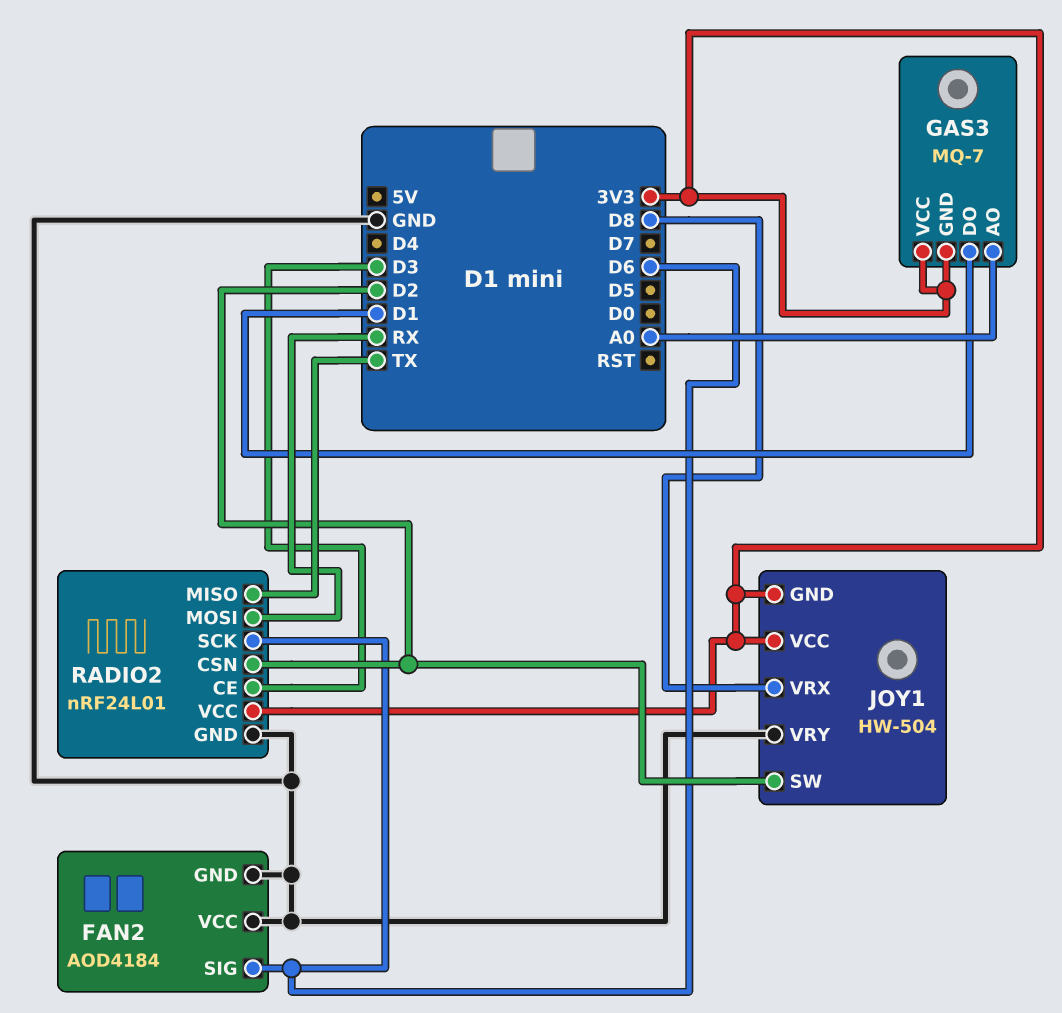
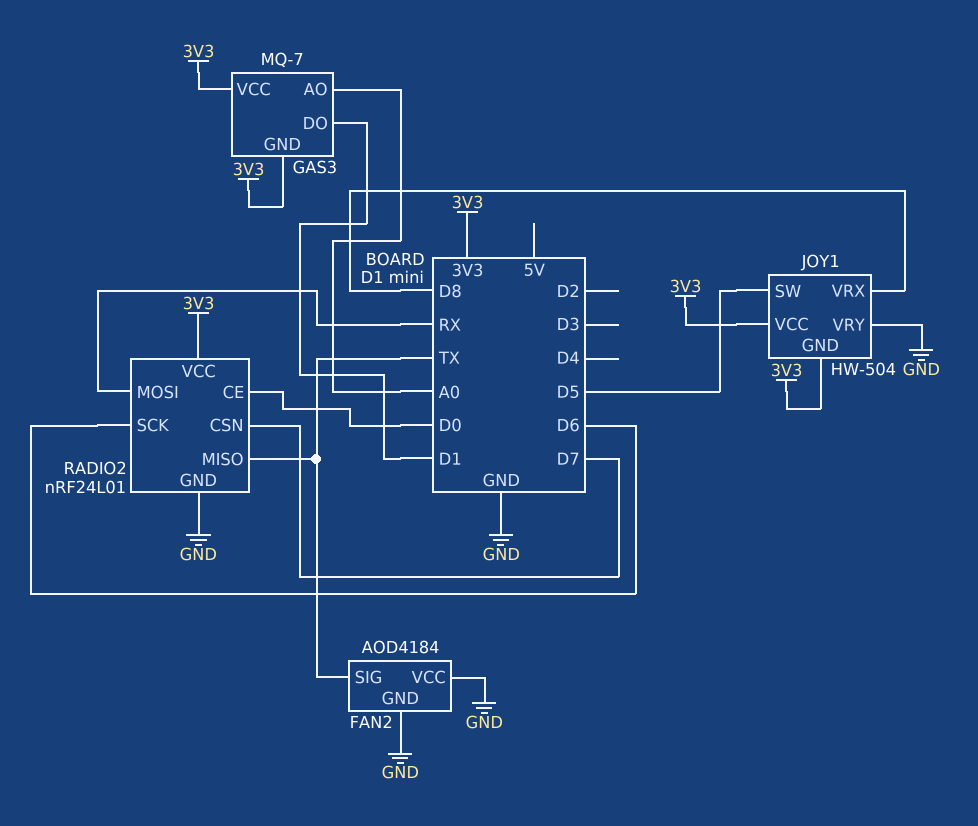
FAN2 pin SIG: D6 -> TX
JOY1 pin SW: D2 -> D5
RADIO2 pin CE: D3 -> D0
RADIO2 pin CSN: D2 -> D7

